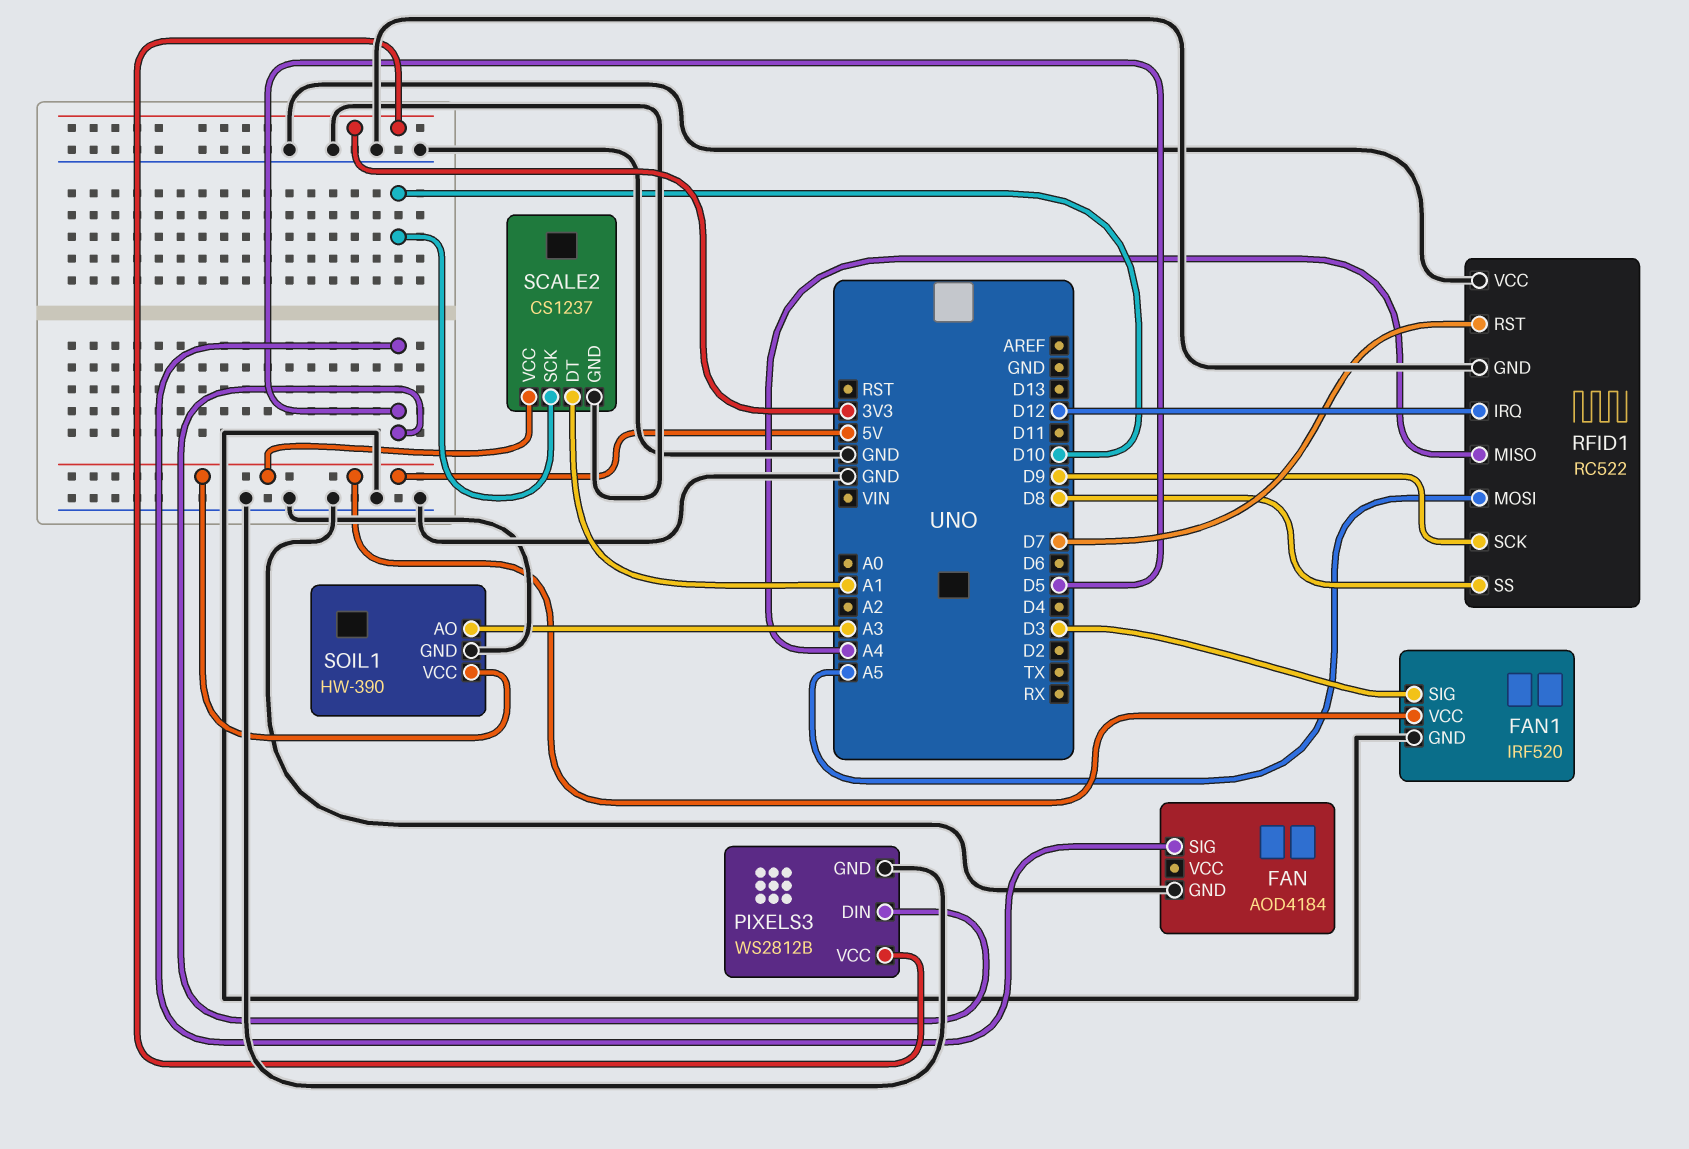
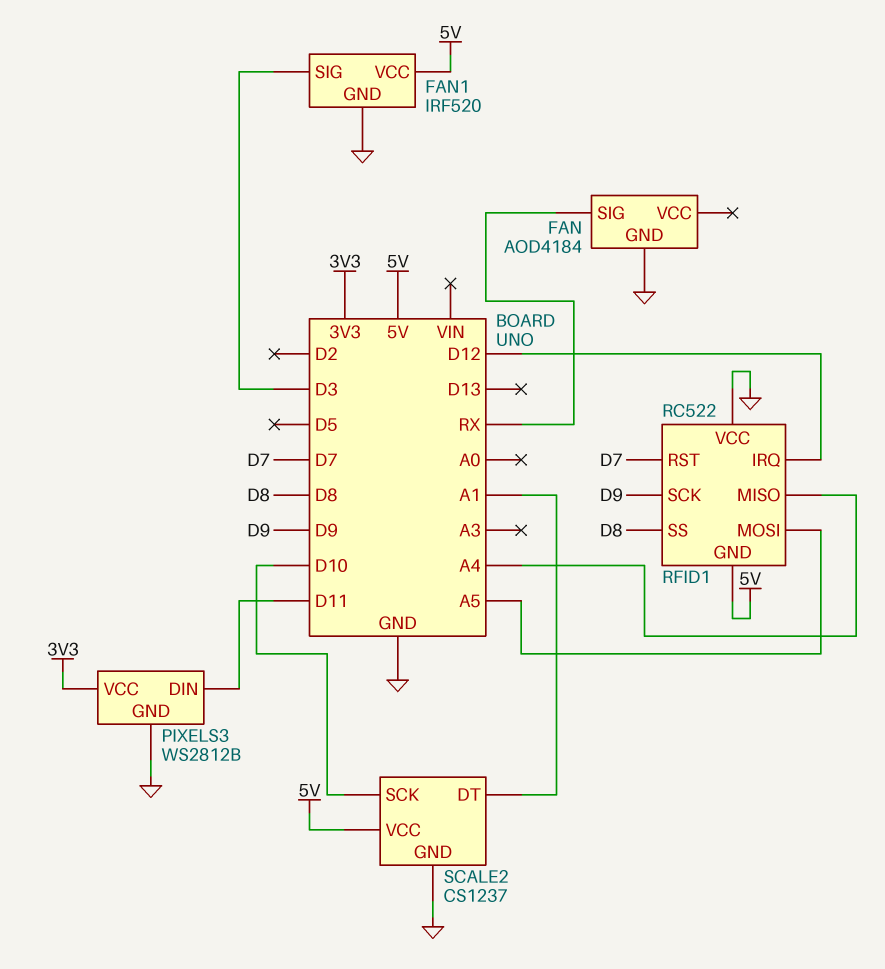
FAN pin SIG: D5 -> RX
PIXELS3 pin DIN: D5 -> D11
RFID1 pin GND: GND -> 5V
SOIL1: HW-390 -> none
SOIL1 pin AO: A3 -> none
SOIL1 pin GND: GND -> none
SOIL1 pin VCC: 5V -> none

